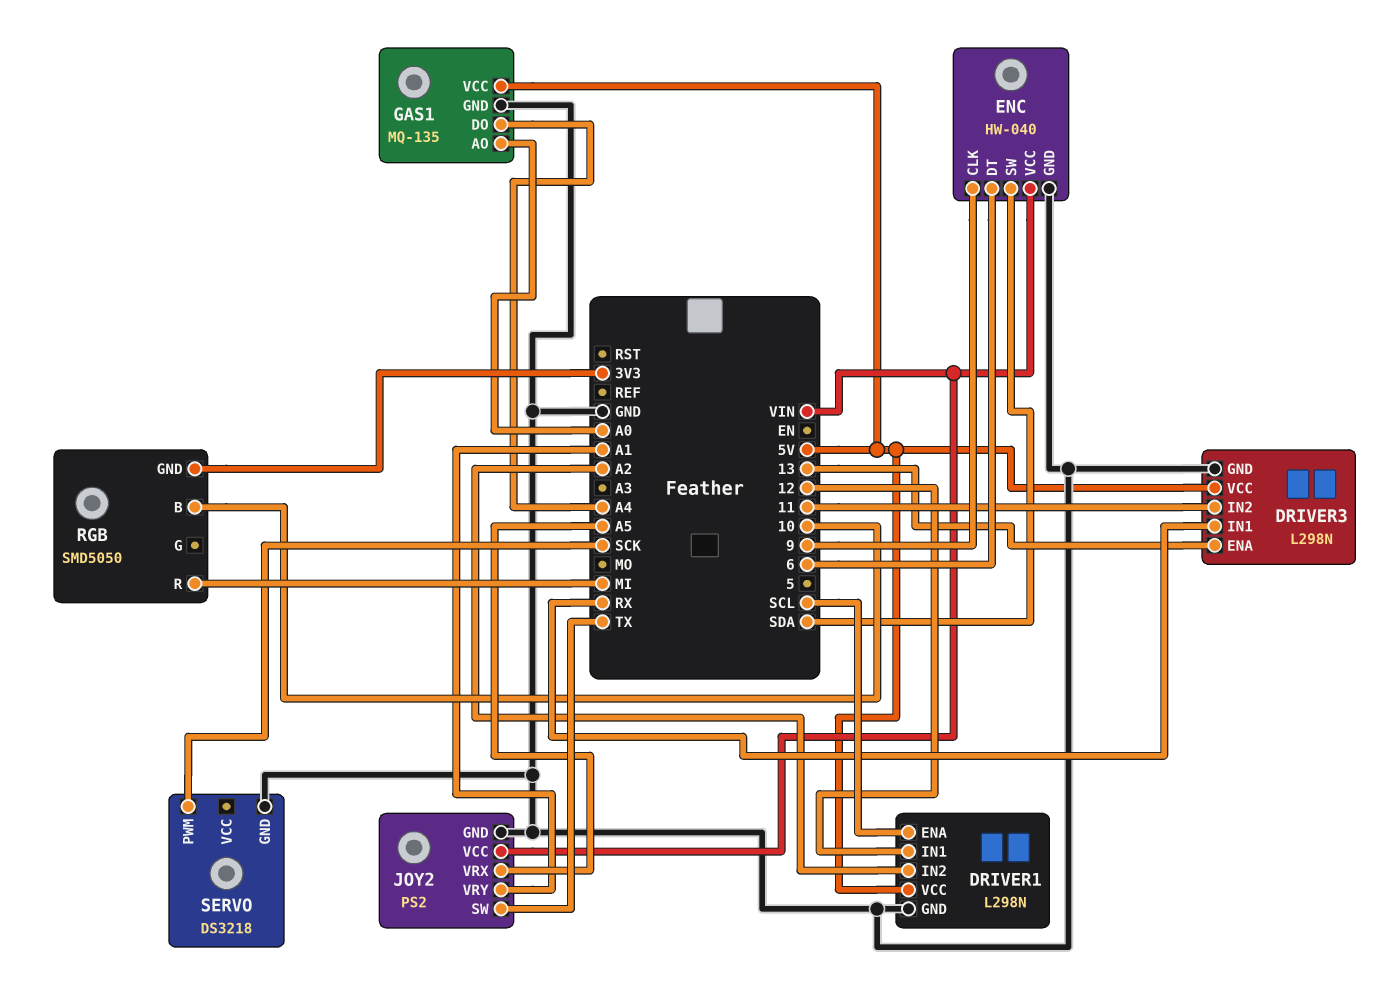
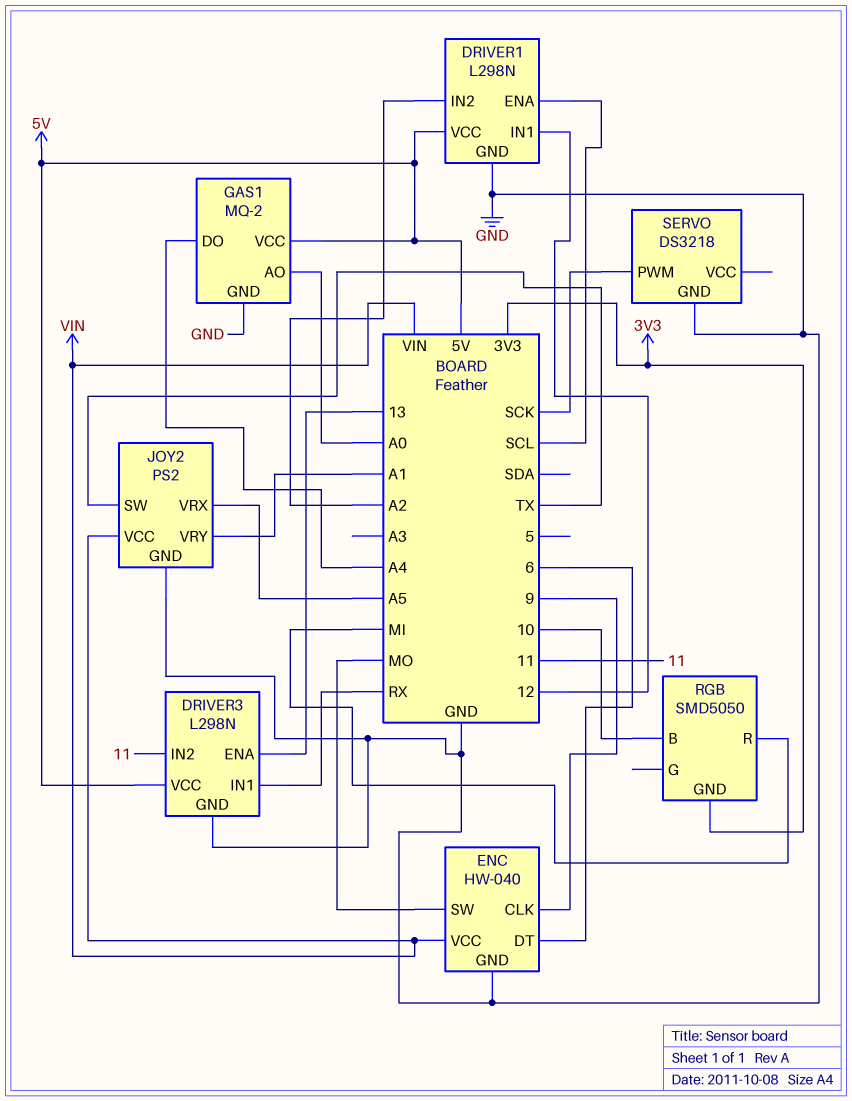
ENC pin SW: SDA -> MO
GAS1: MQ-135 -> MQ-2

